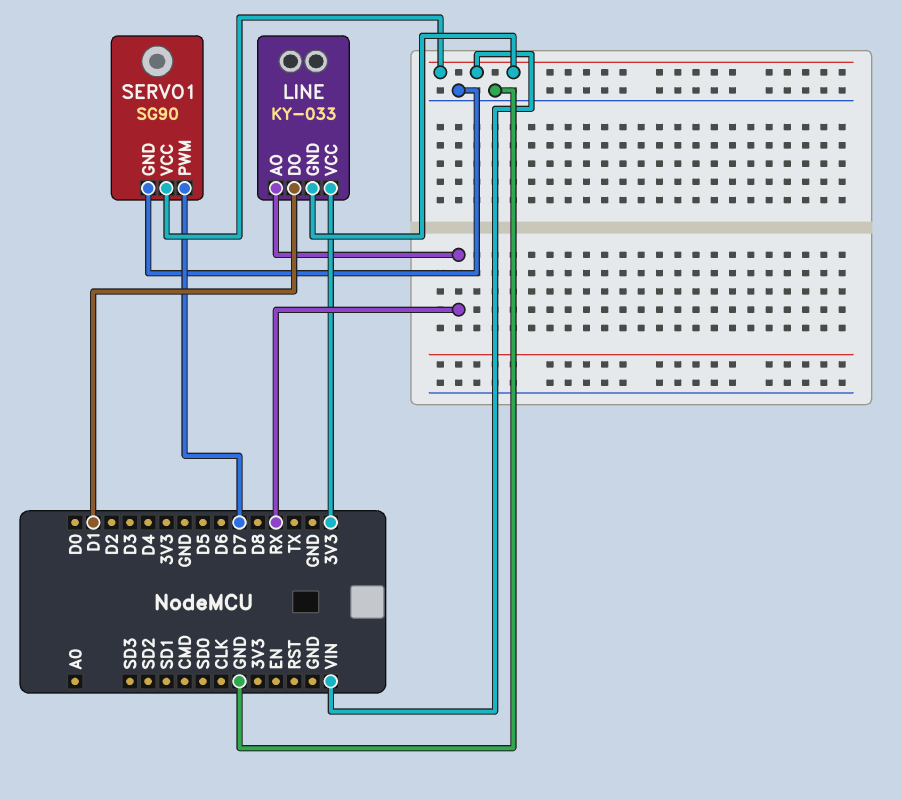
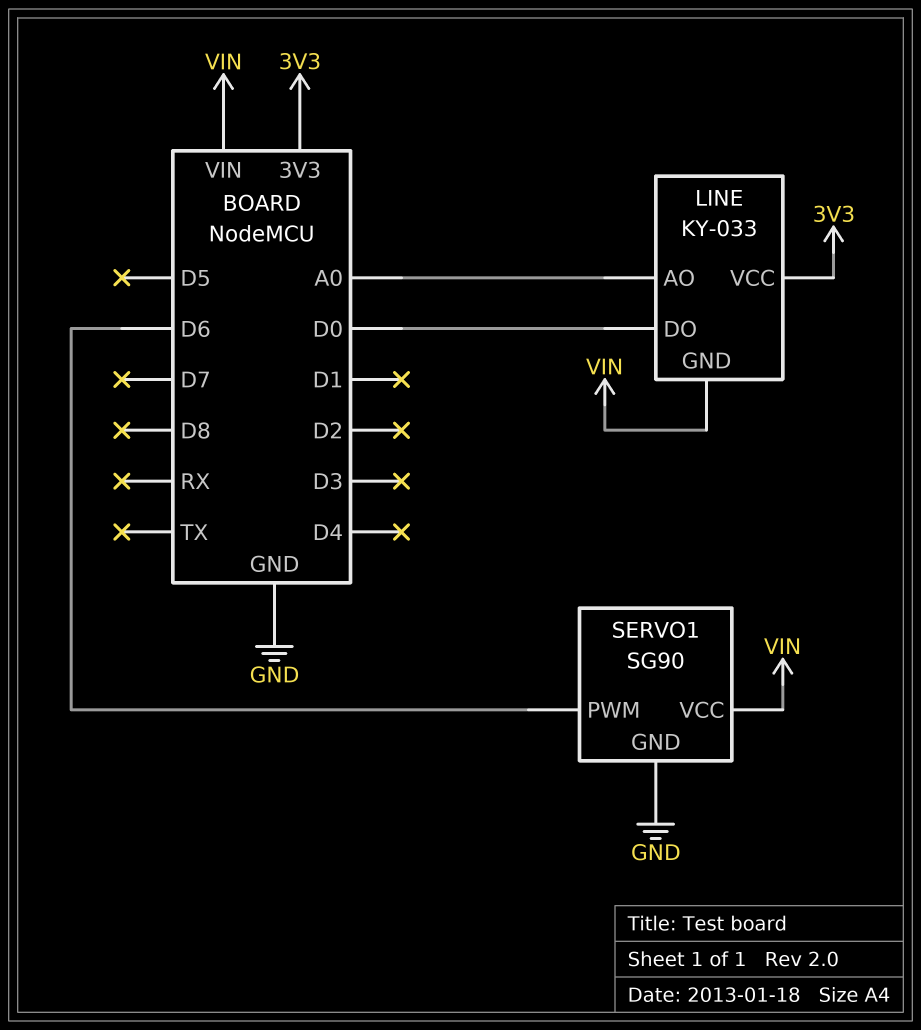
LINE pin AO: RX -> A0
LINE pin DO: D1 -> D0
SERVO1 pin PWM: D7 -> D6

